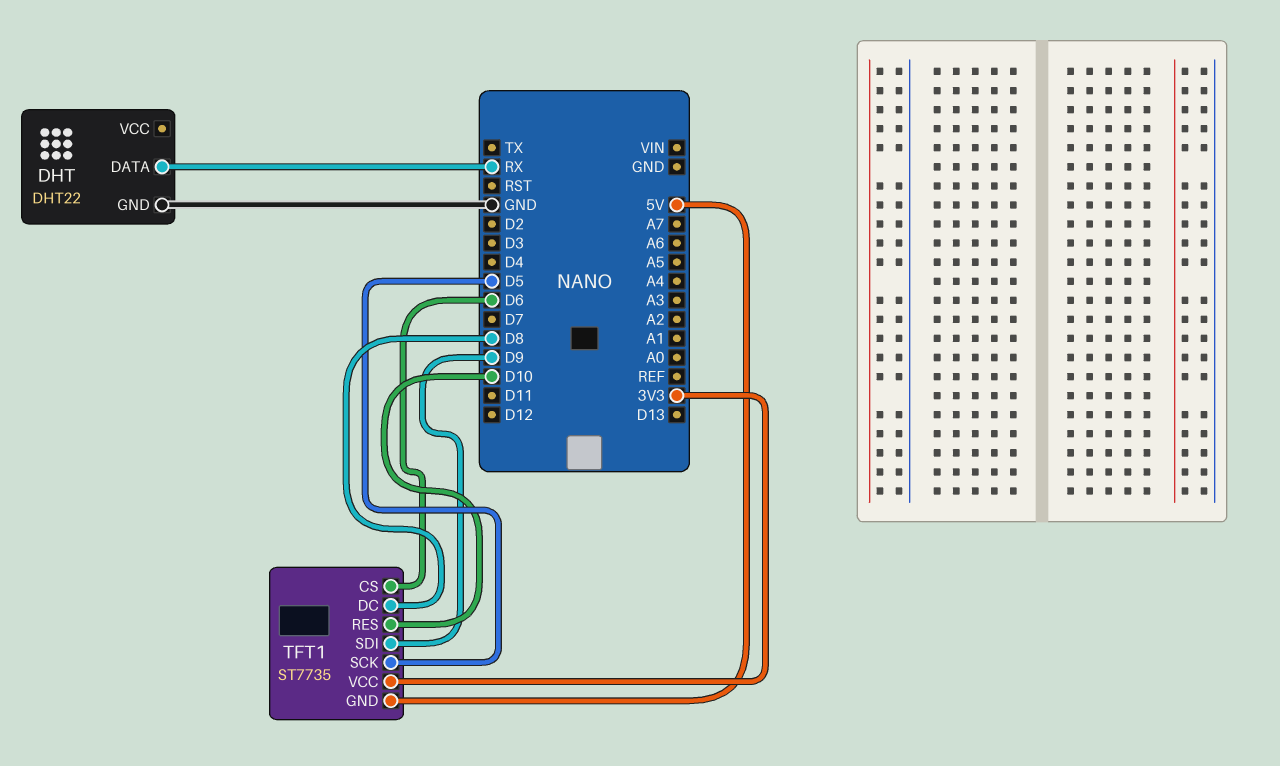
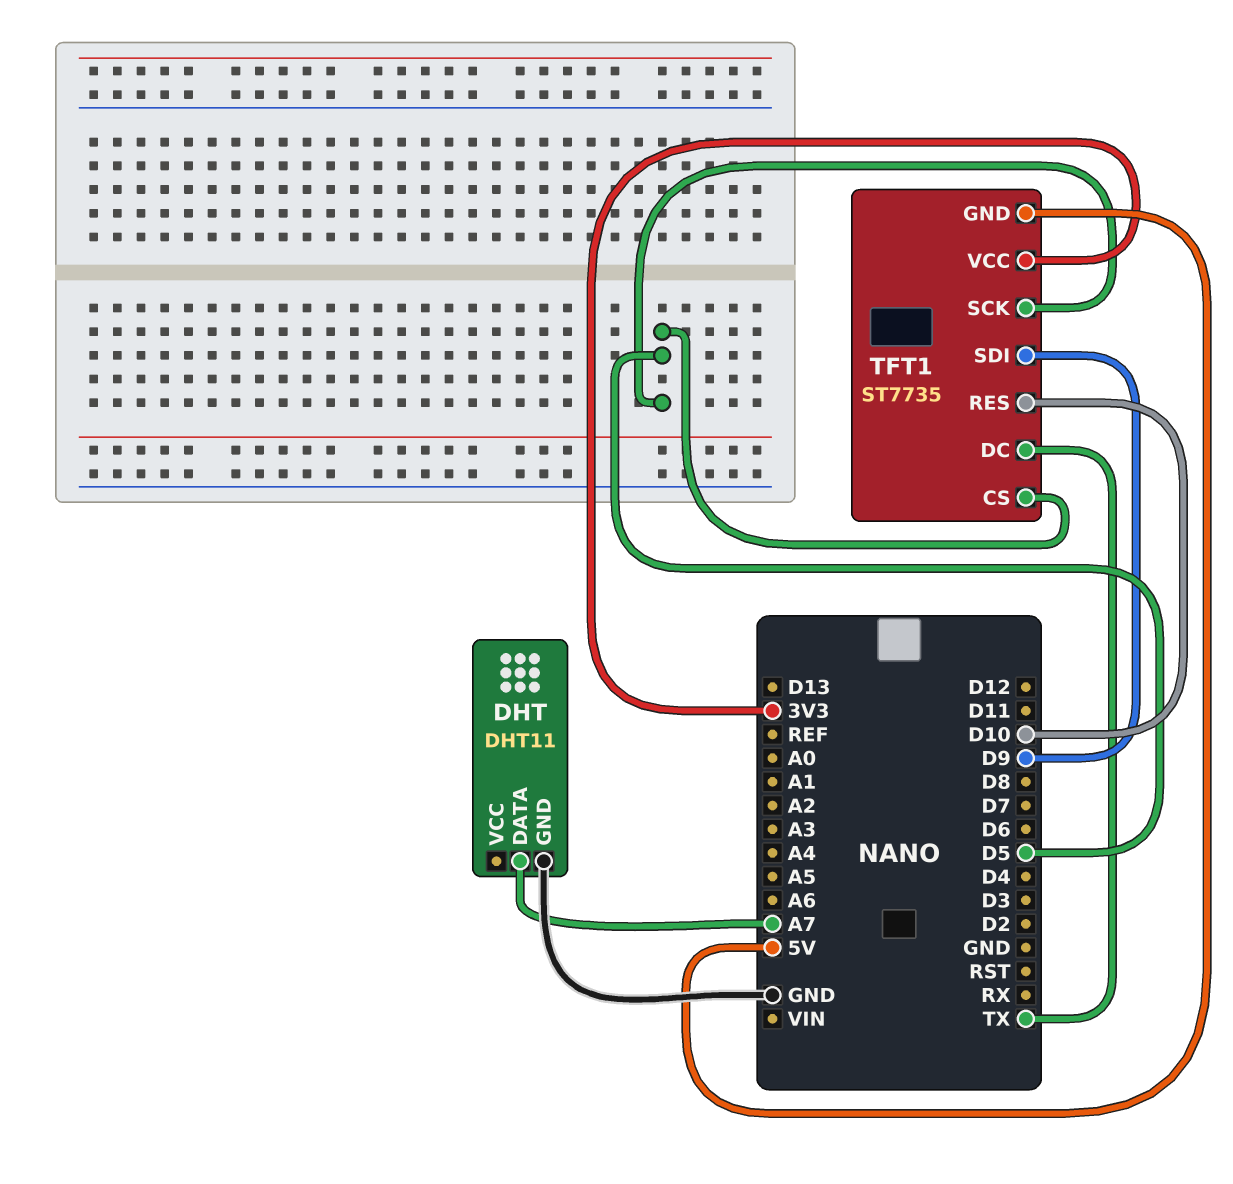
DHT: DHT22 -> DHT11
DHT pin DATA: RX -> A7
TFT1 pin CS: D6 -> D5
TFT1 pin DC: D8 -> TX

